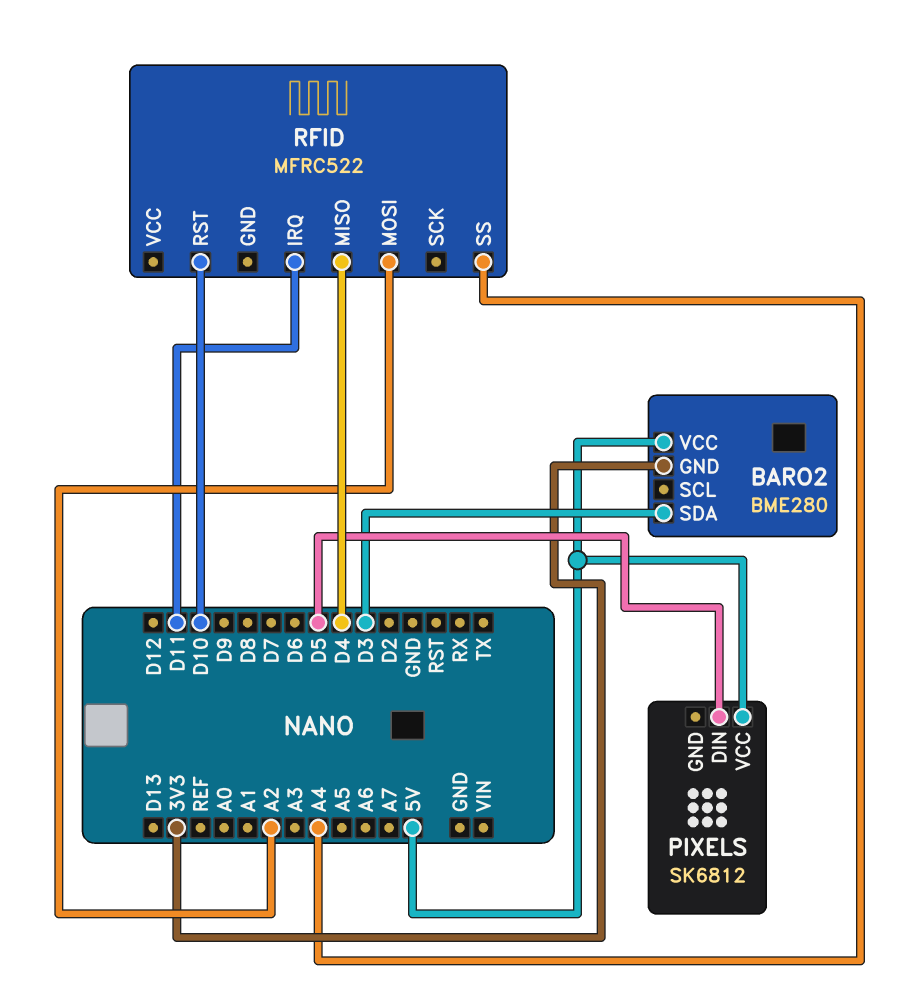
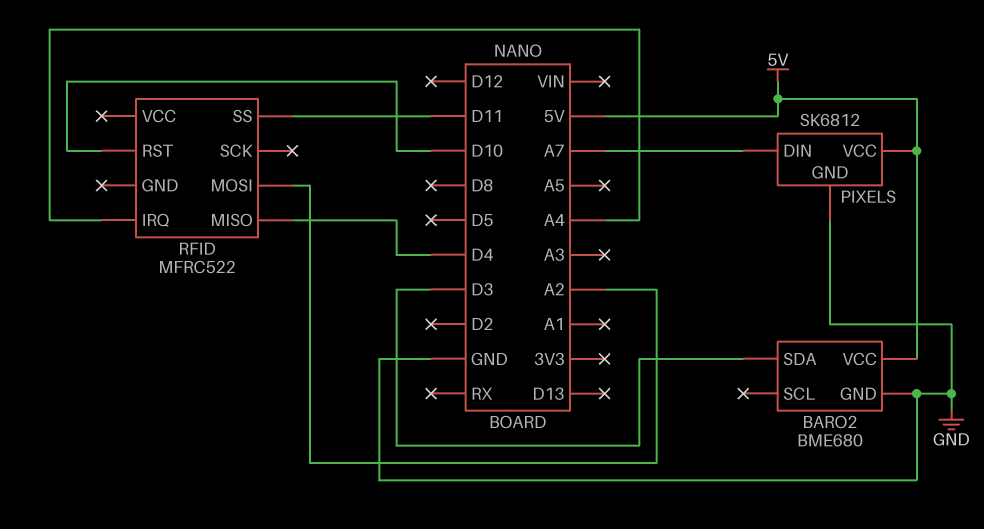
BARO2: BME280 -> BME680
BARO2 pin GND: 3V3 -> GND
PIXELS pin DIN: D5 -> A7
PIXELS pin GND: none -> GND
RFID pin IRQ: D11 -> A4
RFID pin SS: A4 -> D11

